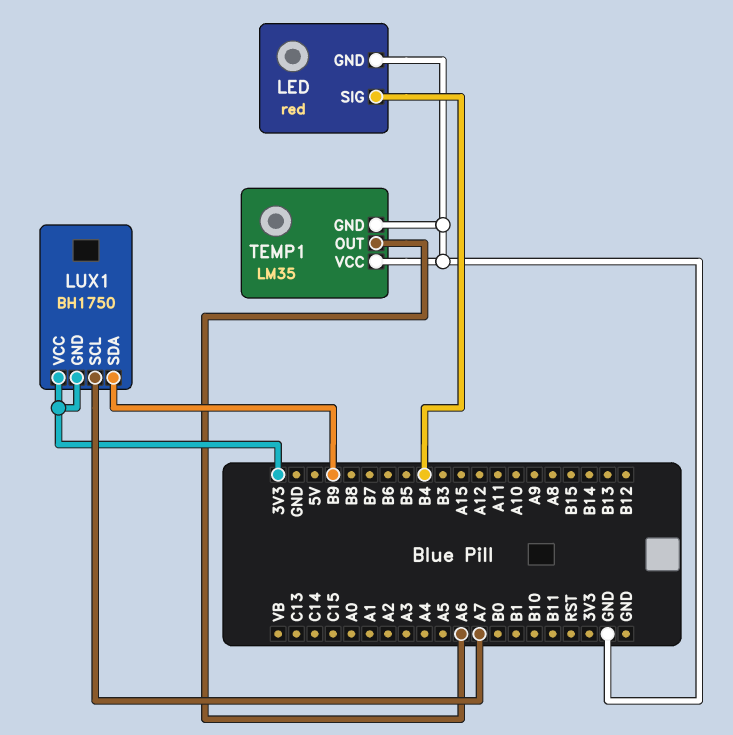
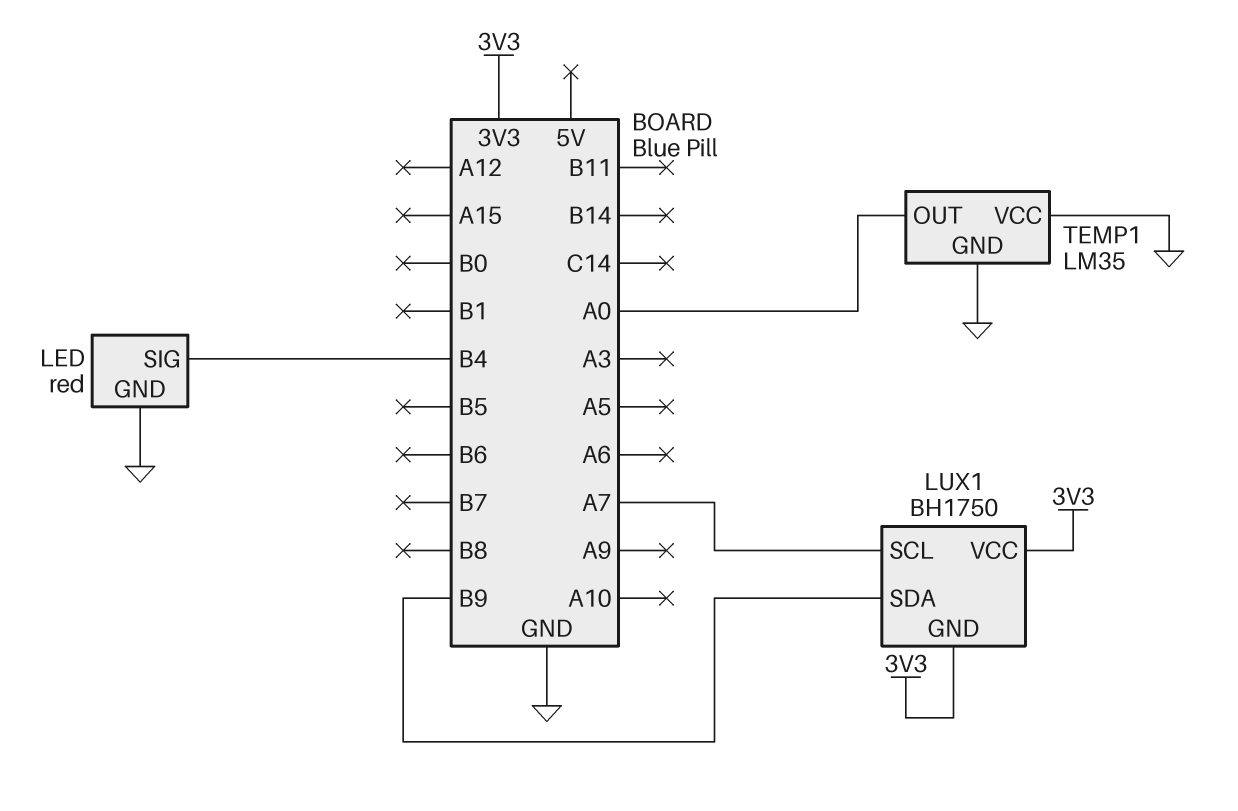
TEMP1 pin OUT: A6 -> A0

